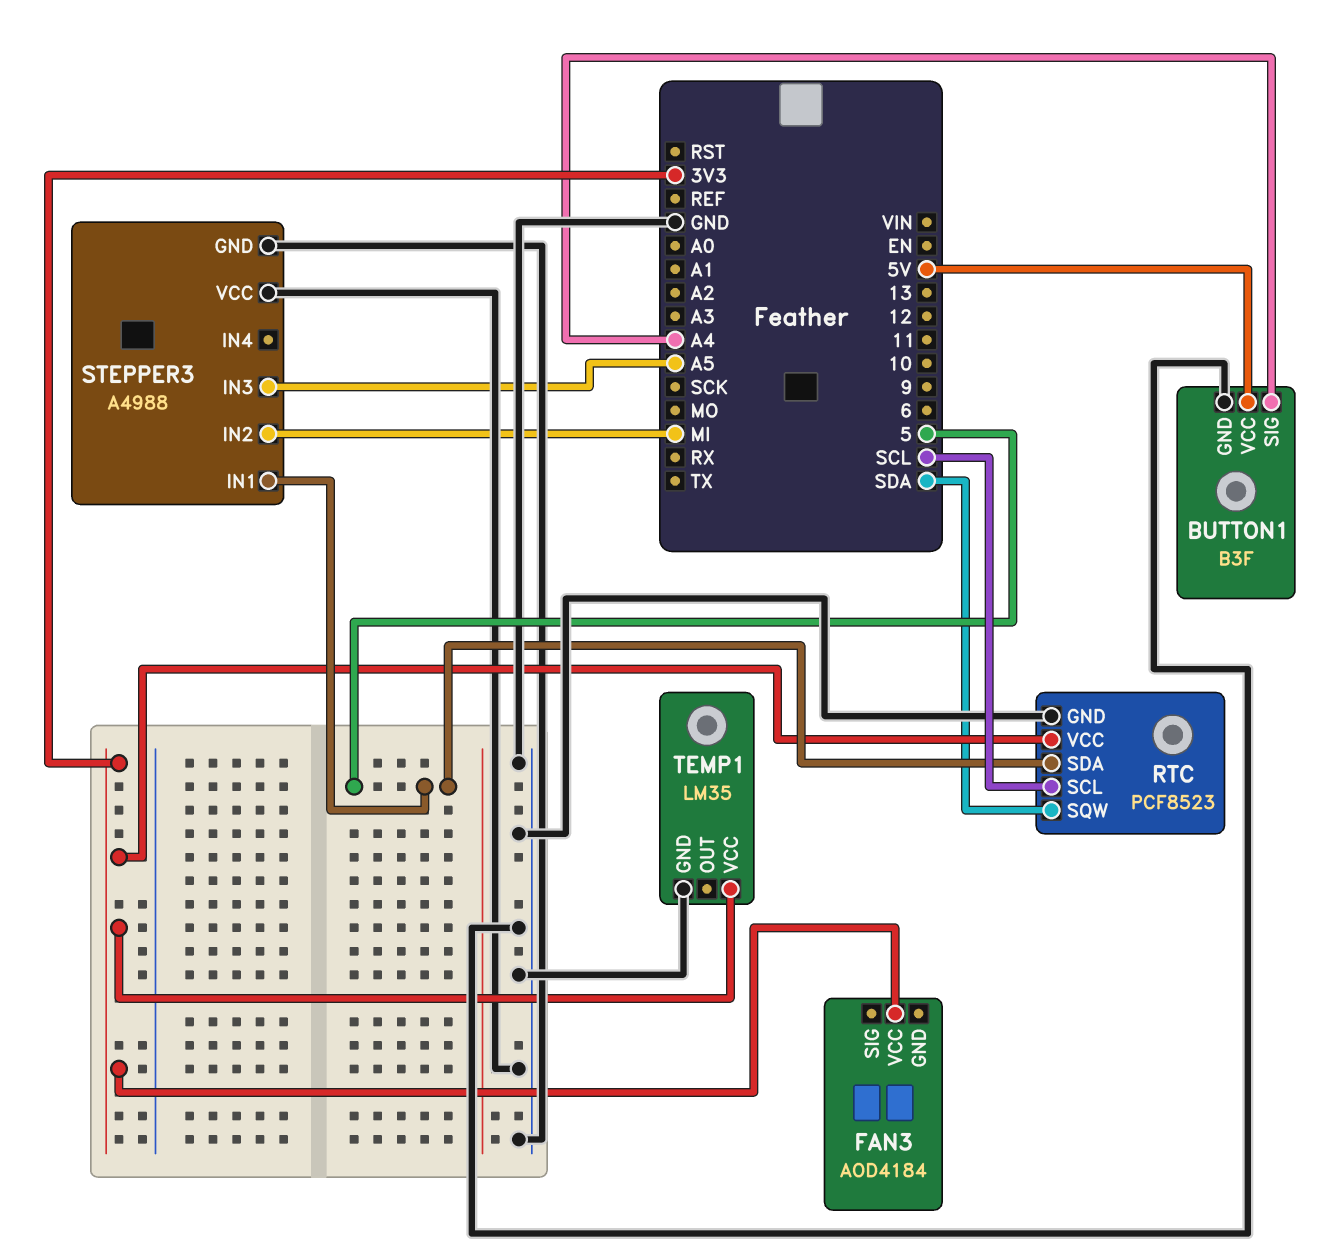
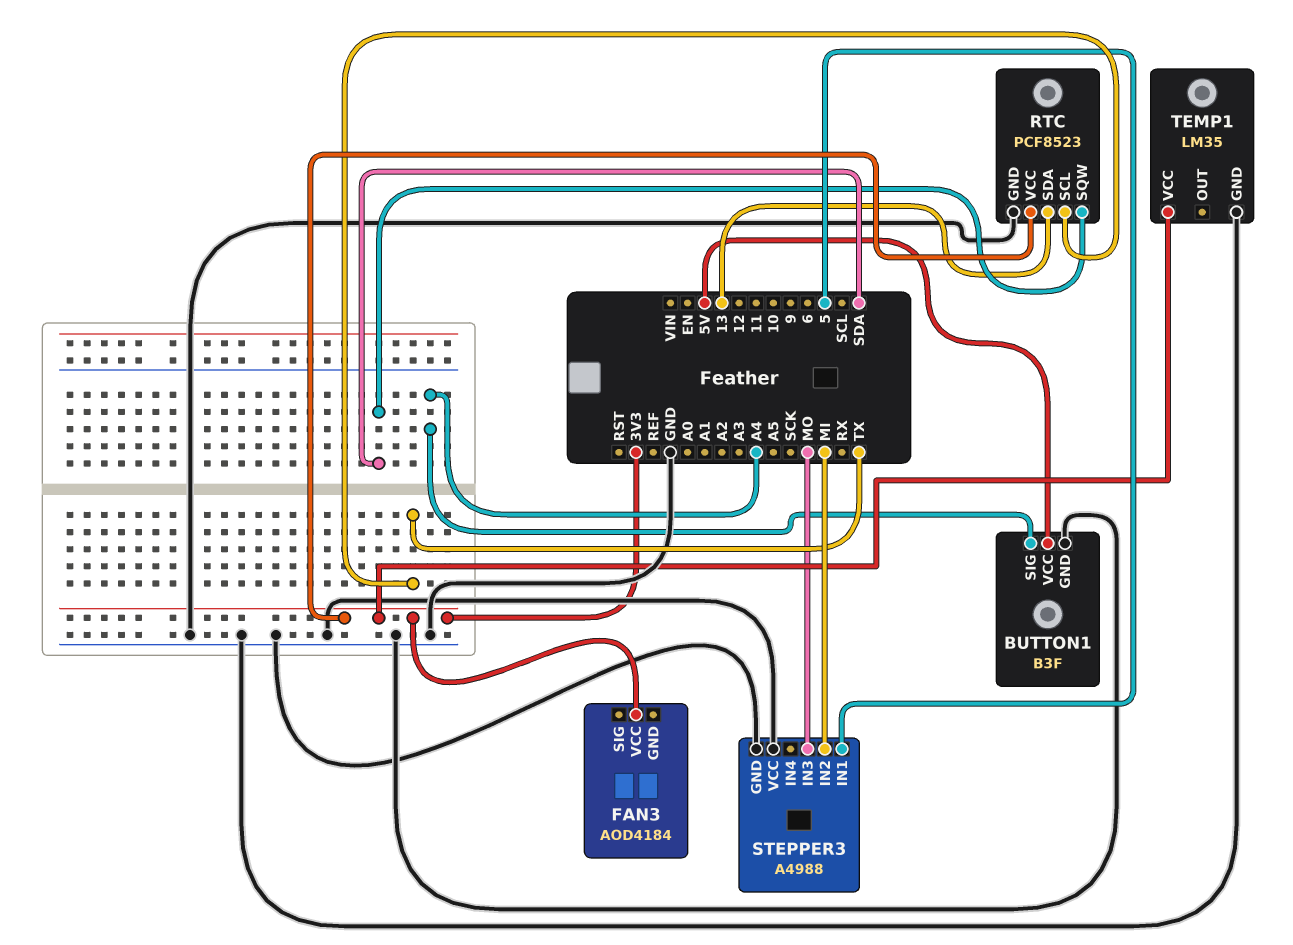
RTC pin SCL: SCL -> TX
RTC pin SDA: 5 -> 13
STEPPER3 pin IN3: A5 -> MO

